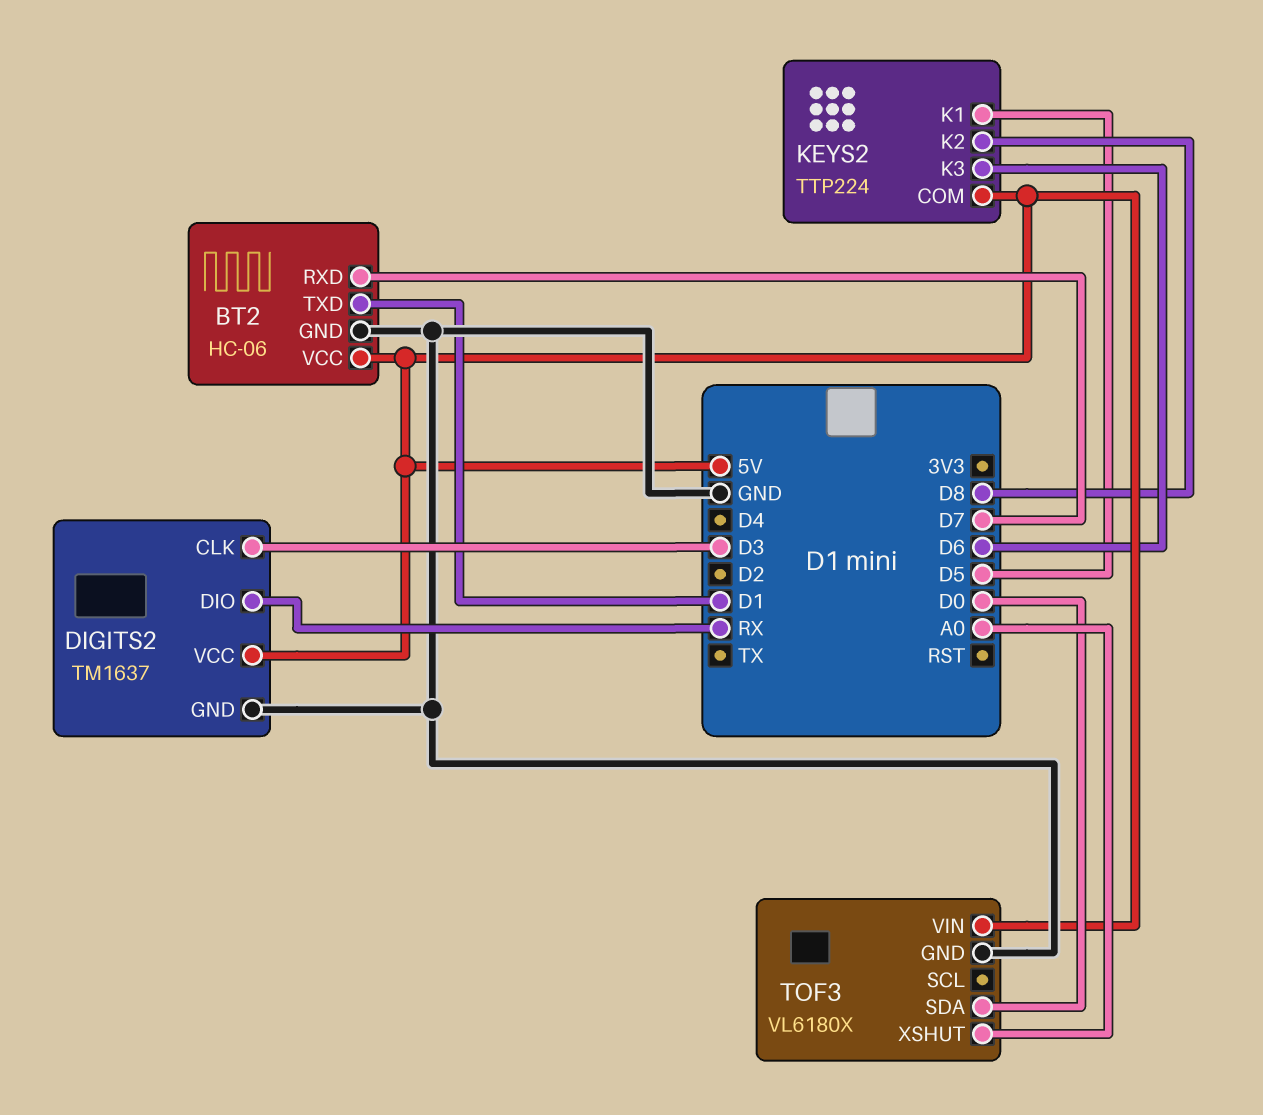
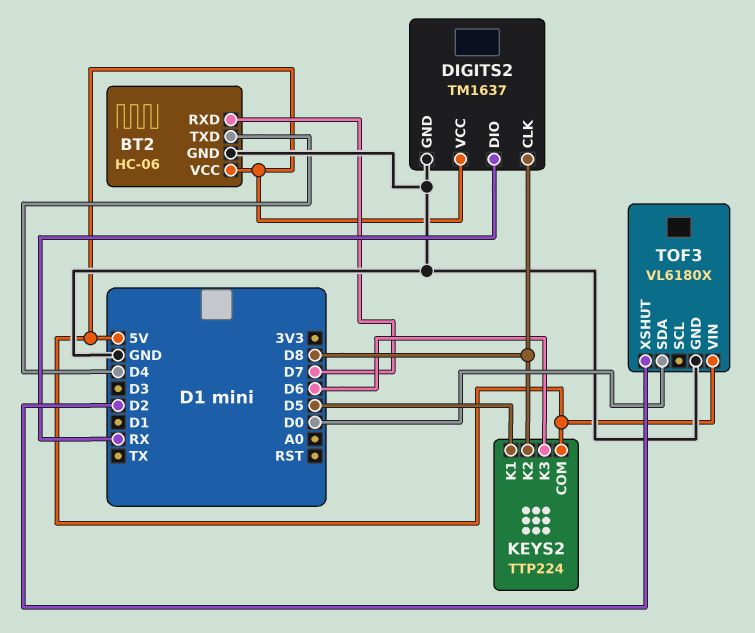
BT2 pin TXD: D1 -> D4
DIGITS2 pin CLK: D3 -> D8
TOF3 pin XSHUT: A0 -> D2

